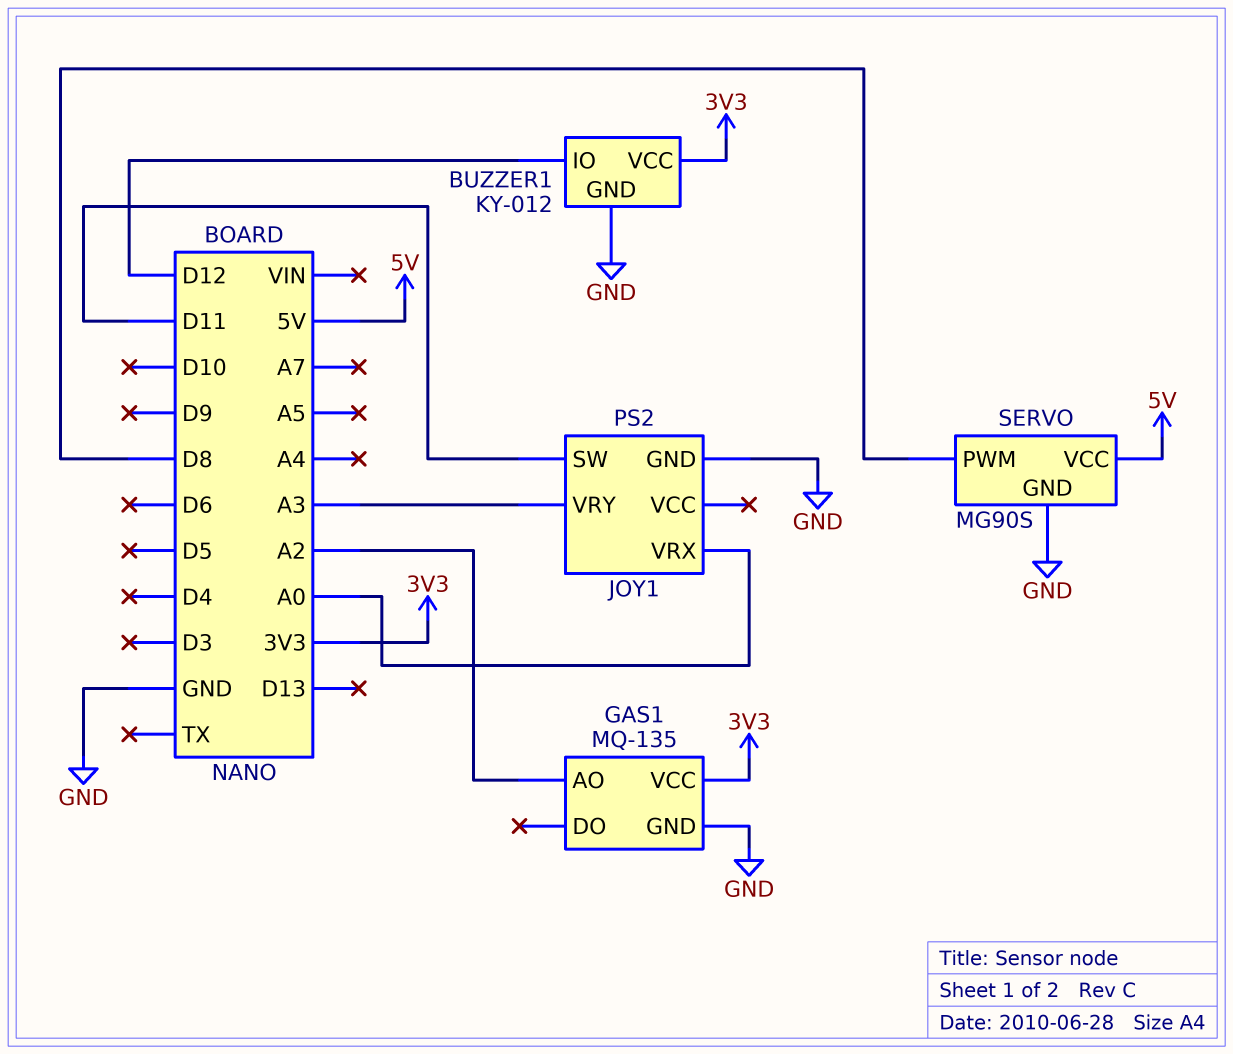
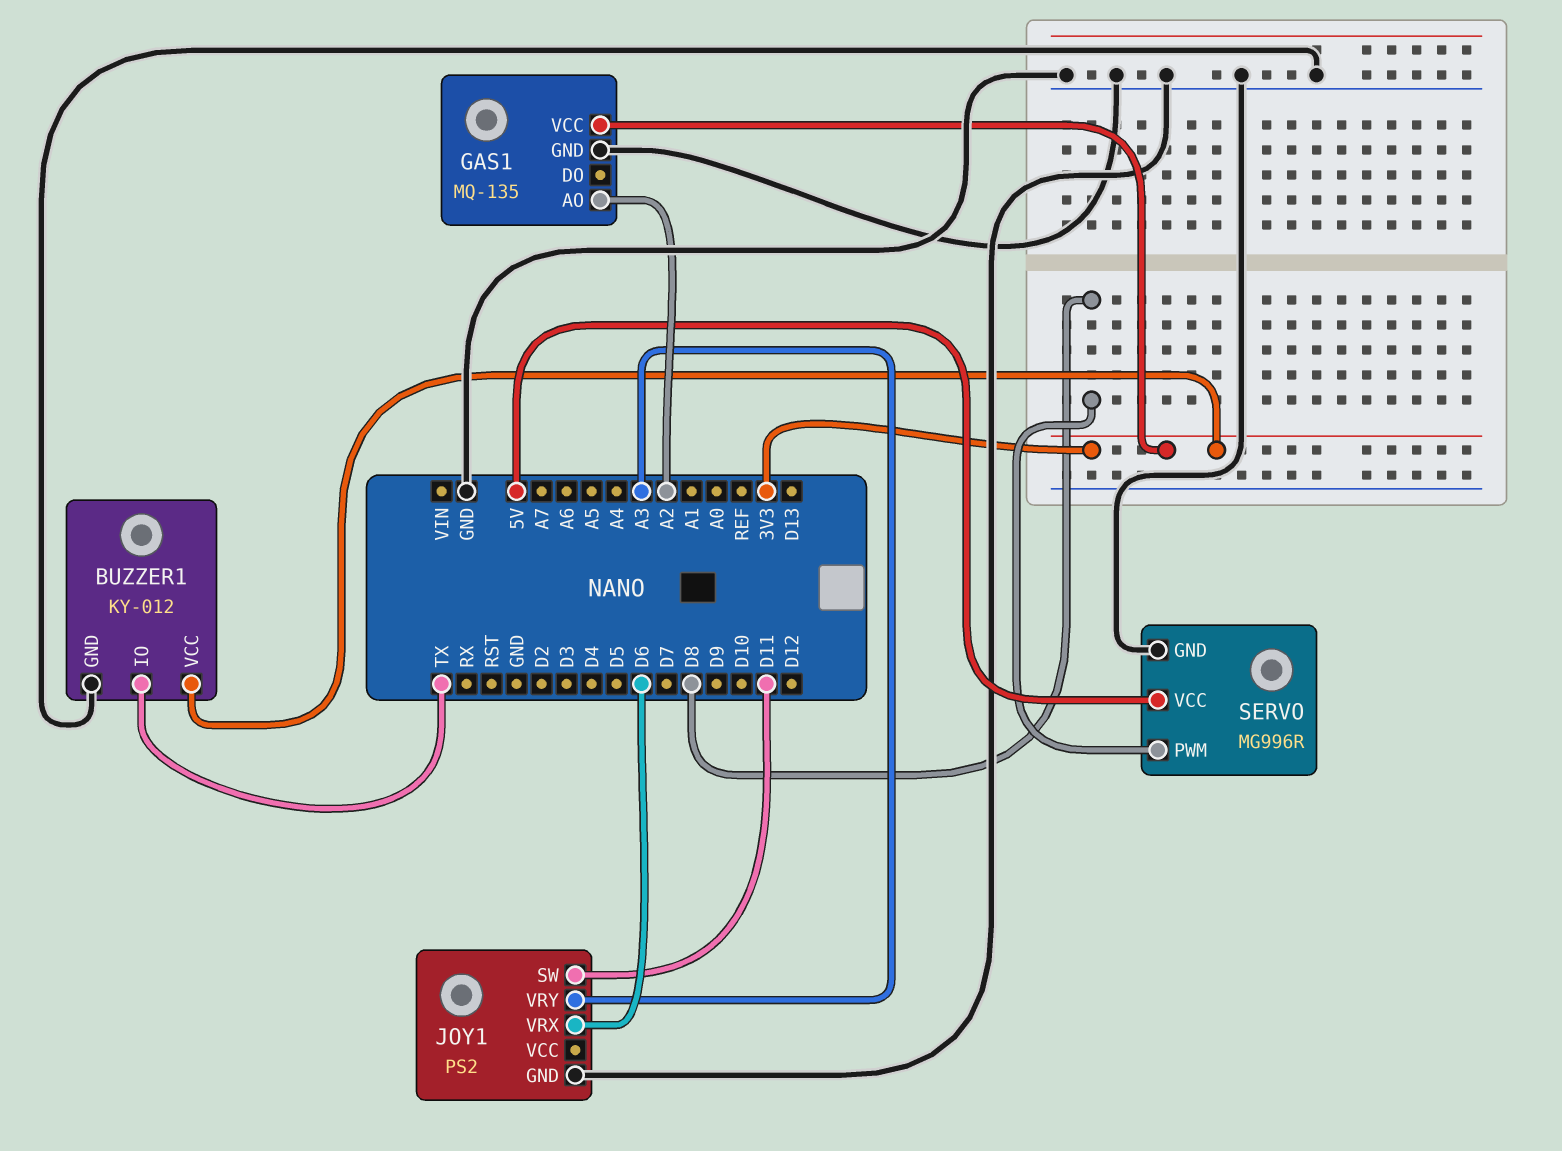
BUZZER1 pin IO: D12 -> TX
JOY1 pin VRX: A0 -> D6
SERVO: MG90S -> MG996R

